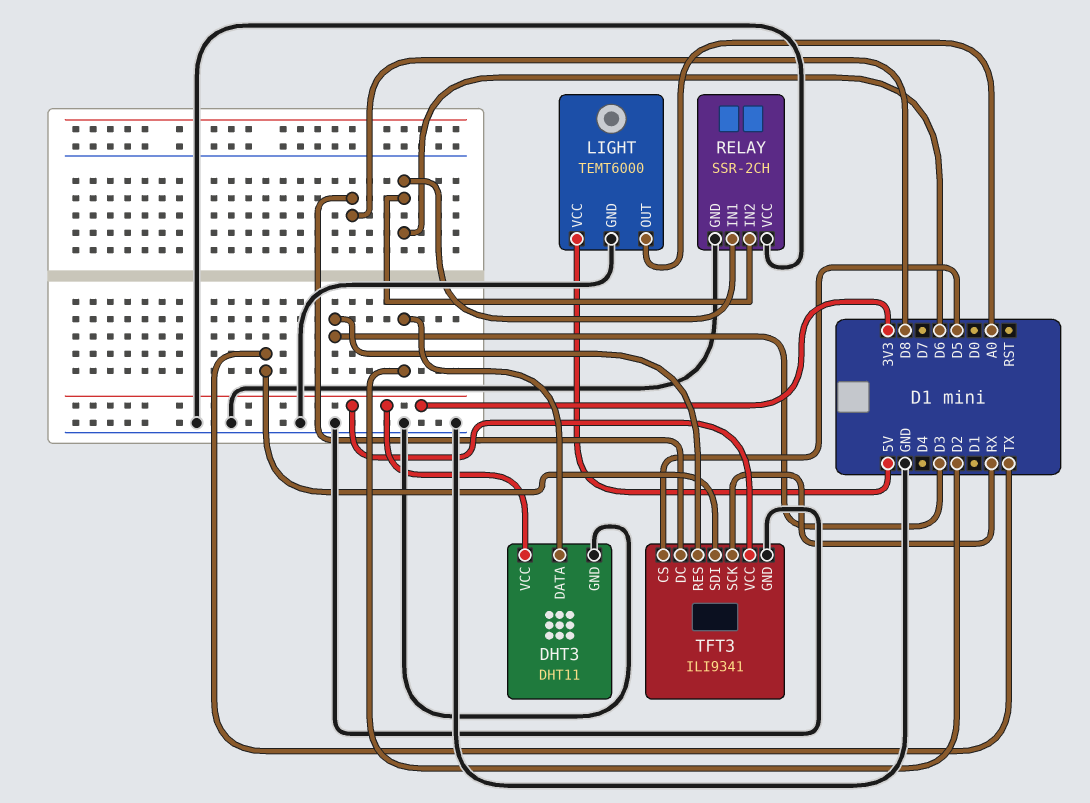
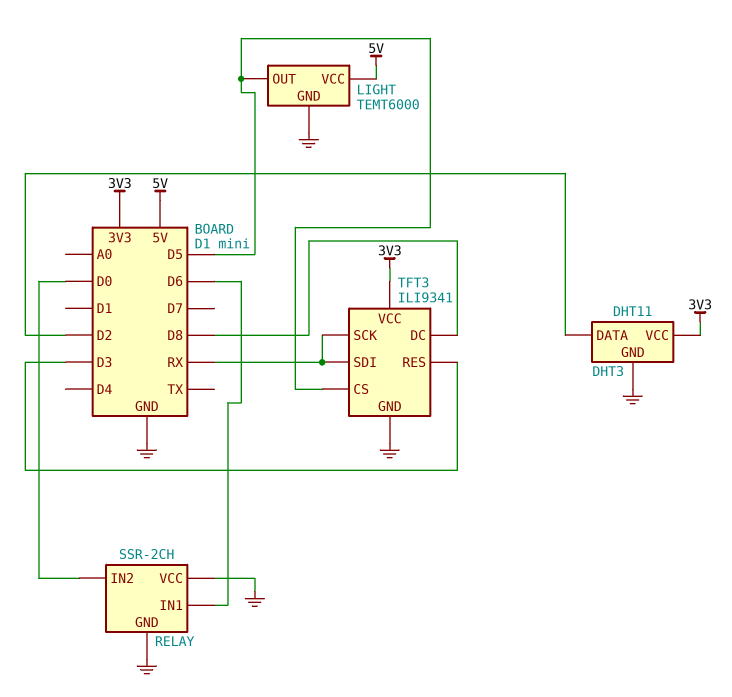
LIGHT pin OUT: A0 -> D5
RELAY pin IN2: D6 -> D0
TFT3 pin SDI: TX -> RX

